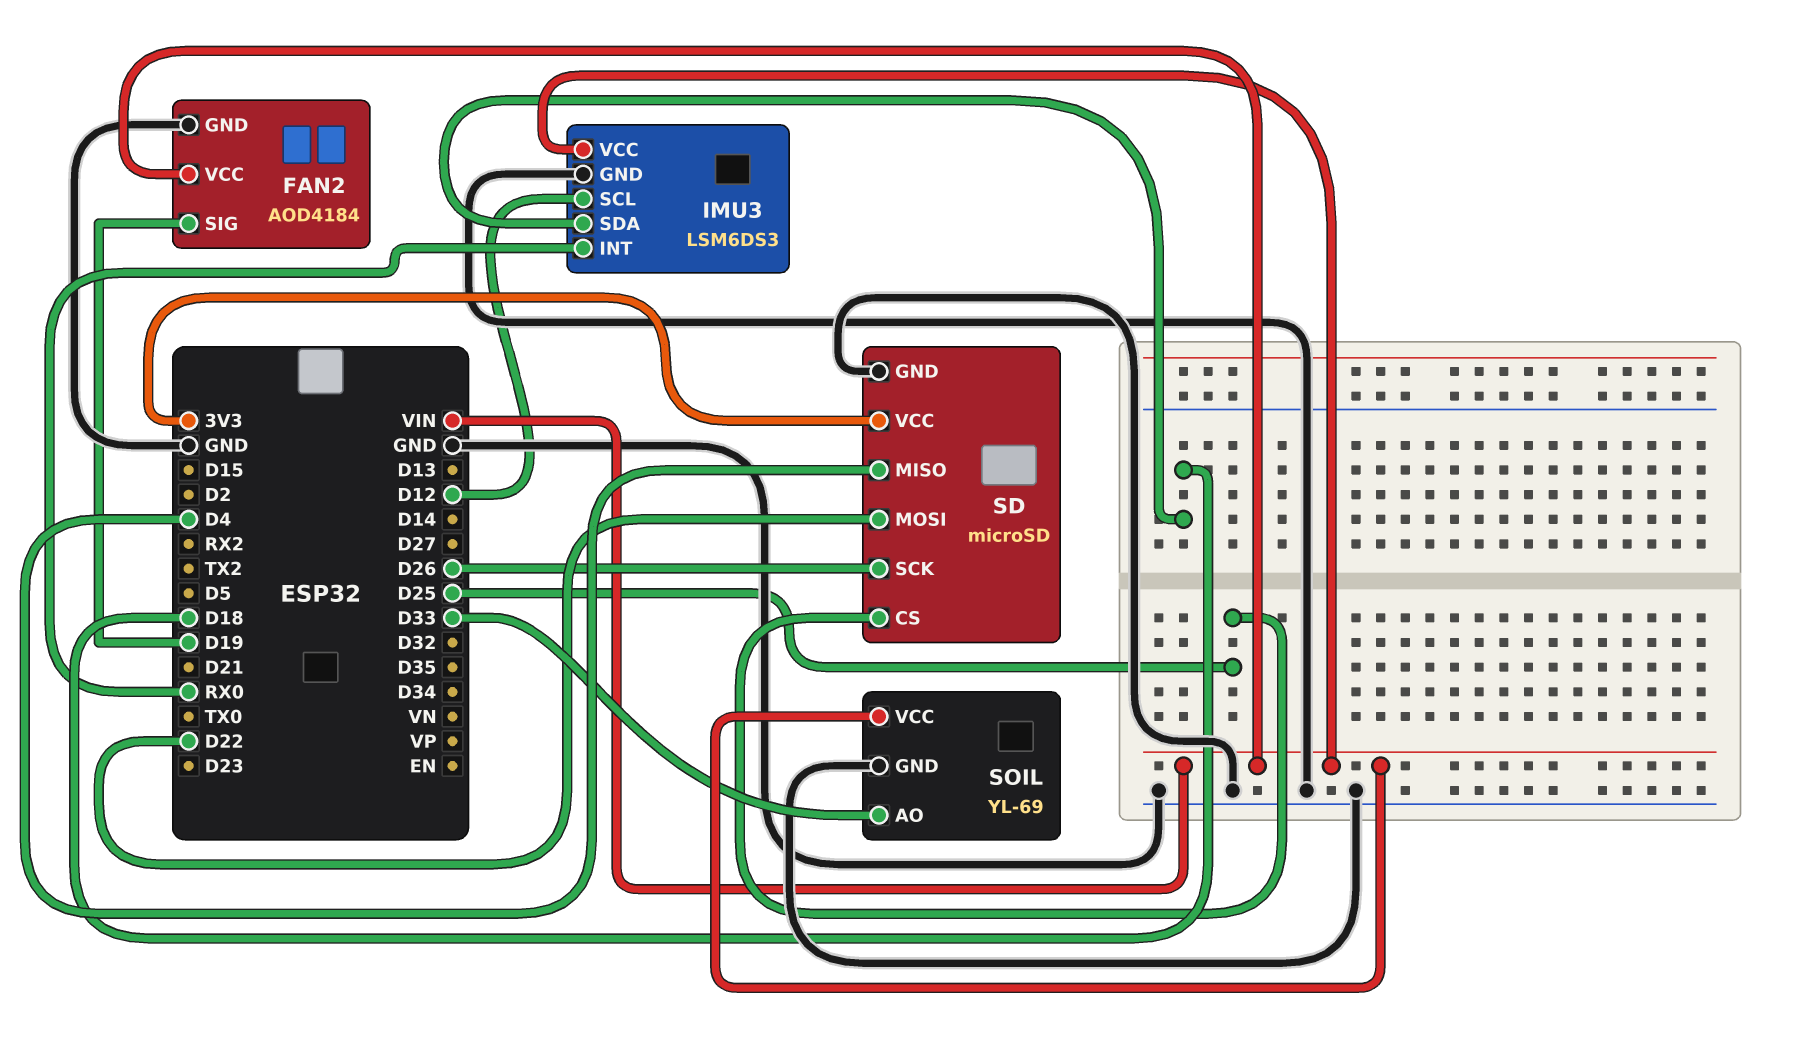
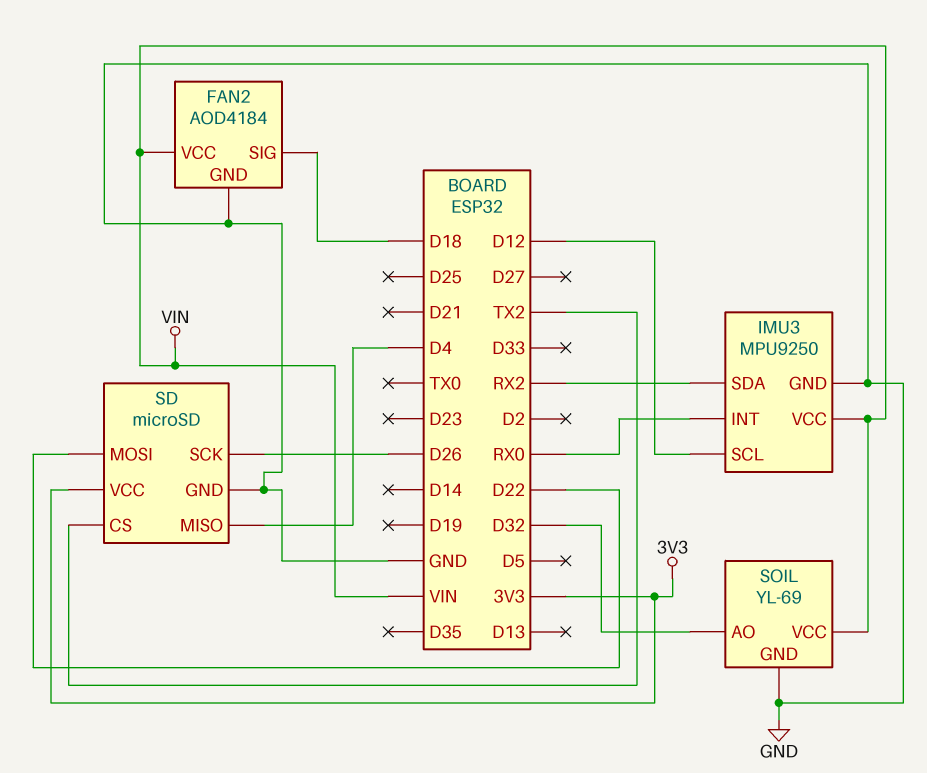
FAN2 pin SIG: D19 -> D18
IMU3: LSM6DS3 -> MPU9250
IMU3 pin SDA: D18 -> RX2
SD pin CS: D25 -> TX2
SOIL pin AO: D33 -> D32

